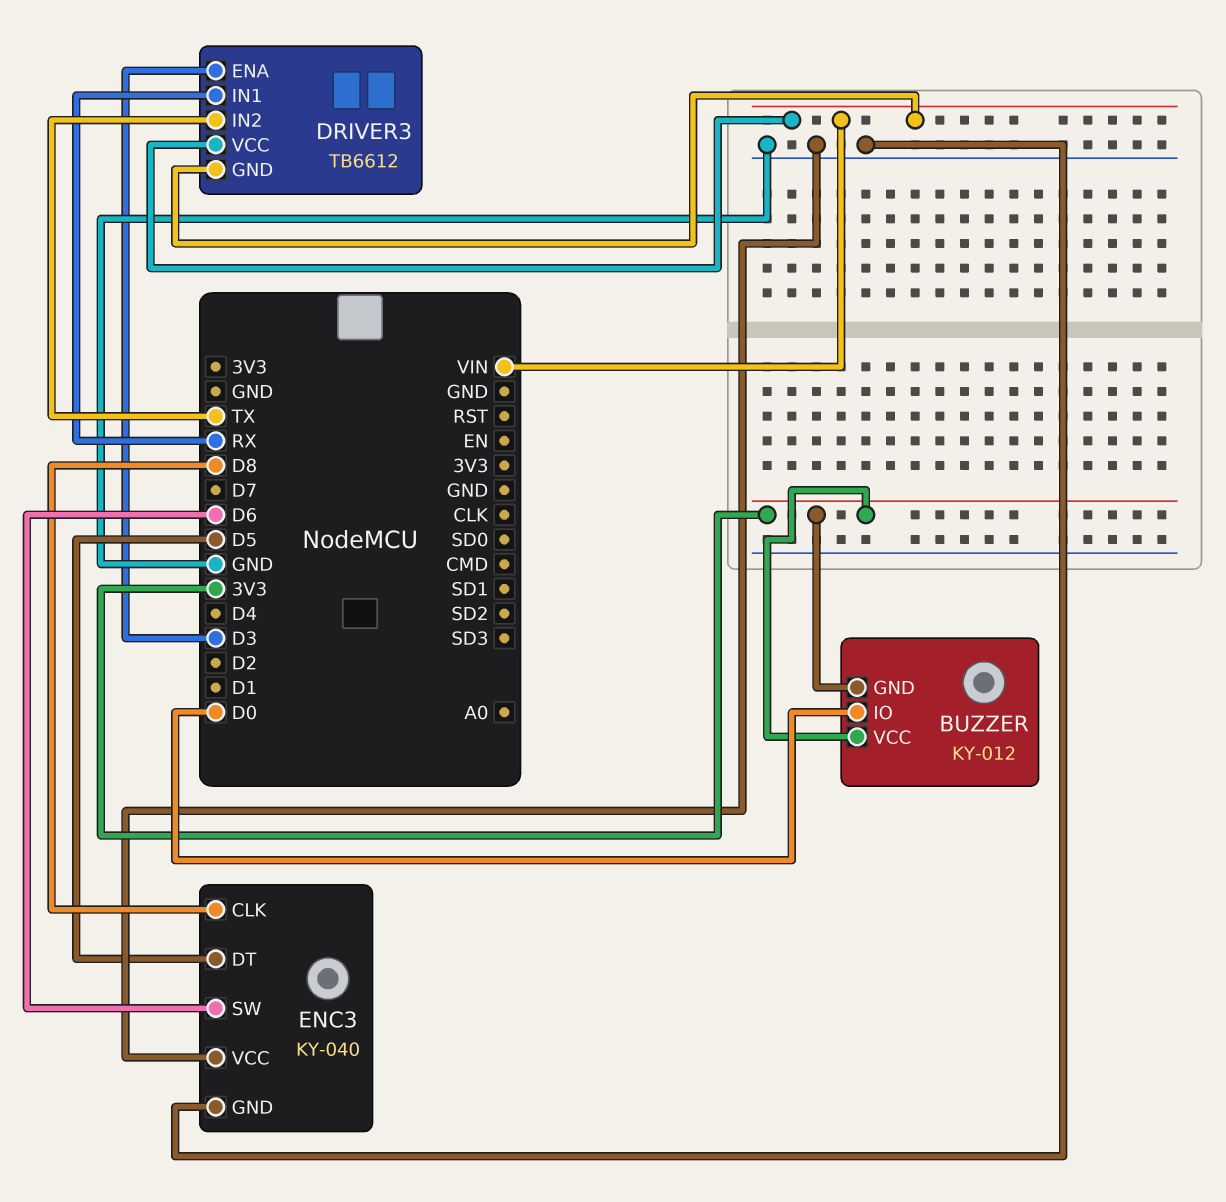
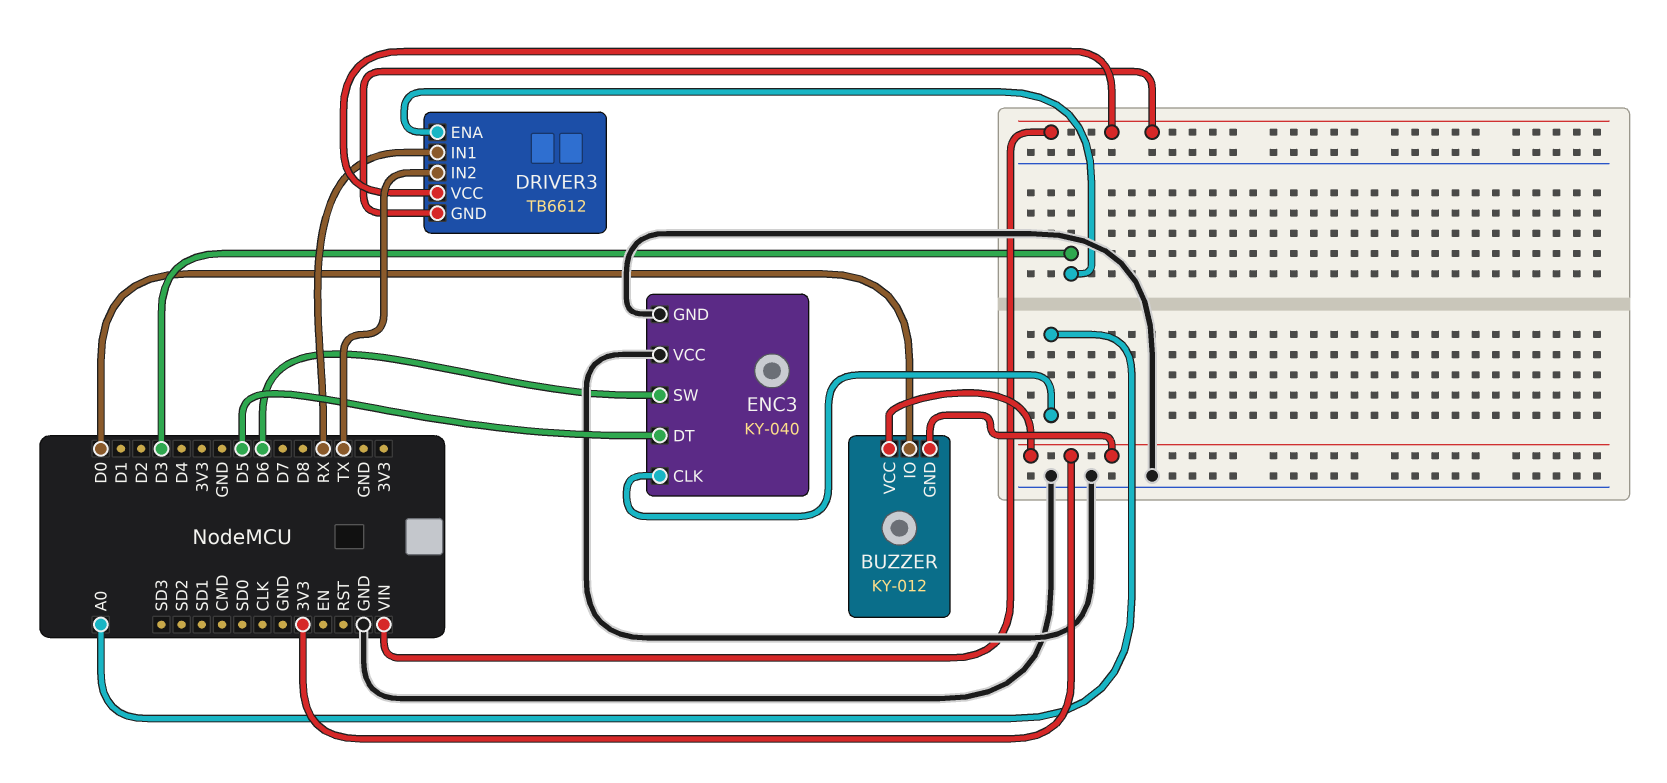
ENC3 pin CLK: D8 -> A0

